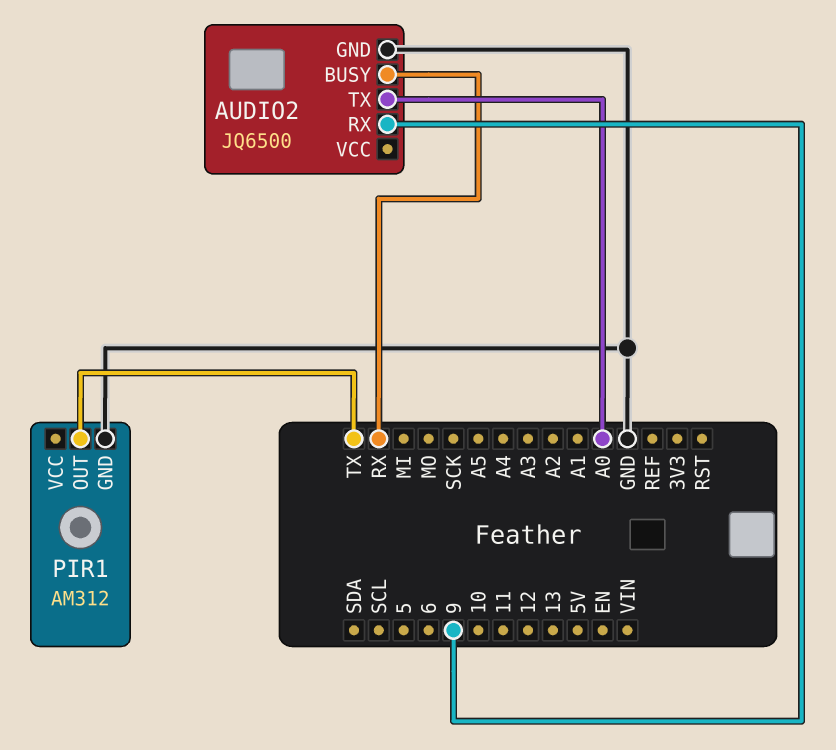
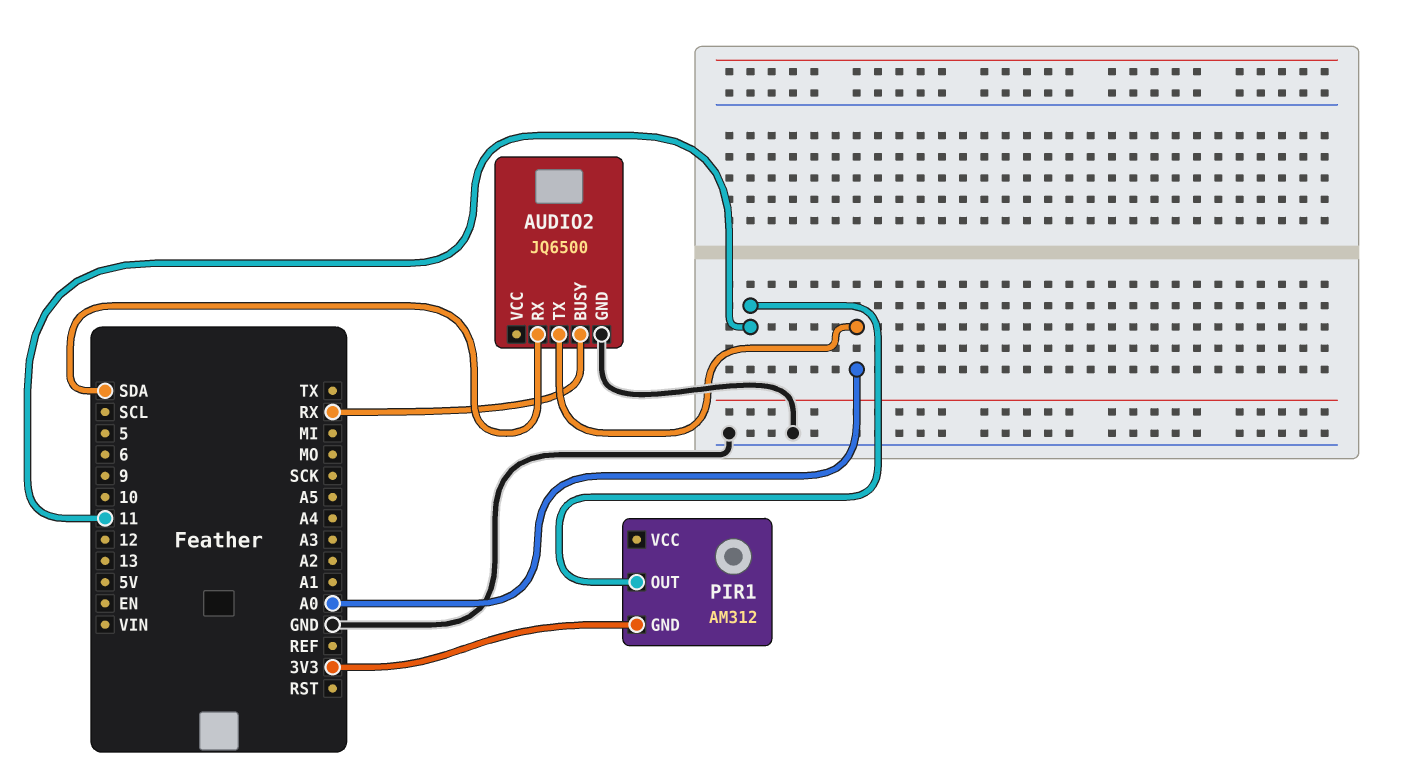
AUDIO2 pin RX: 9 -> SDA
PIR1 pin GND: GND -> 3V3
PIR1 pin OUT: TX -> 11

